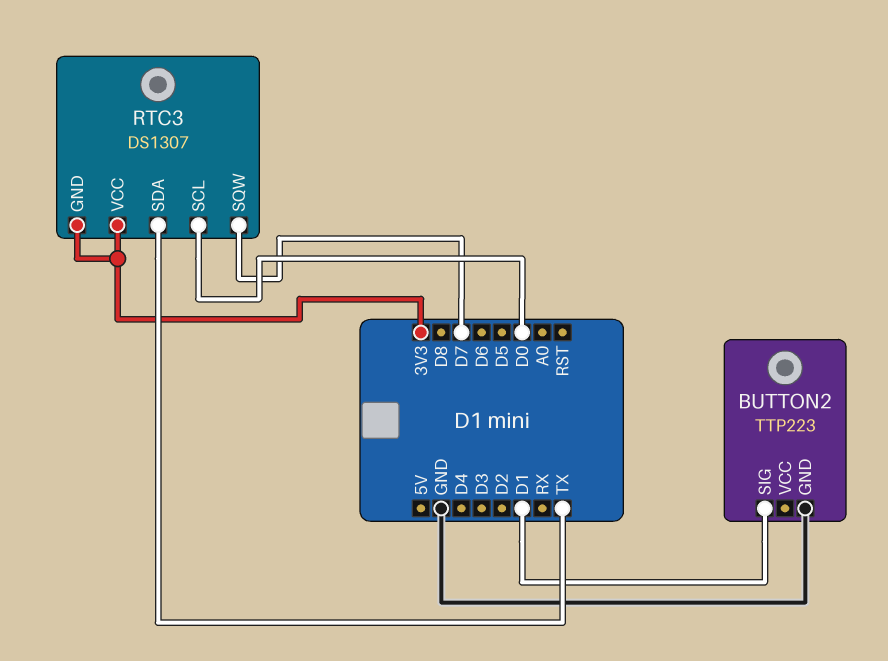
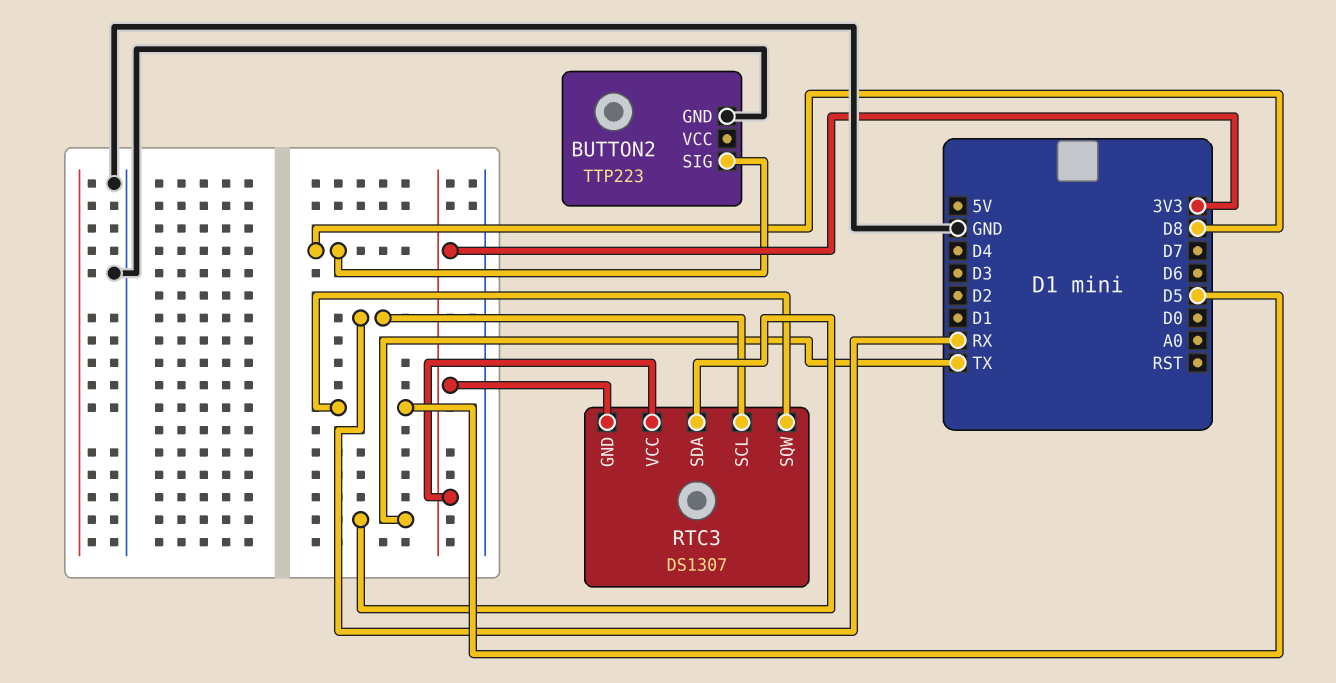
BUTTON2 pin SIG: D1 -> D8
RTC3 pin SCL: D0 -> RX
RTC3 pin SQW: D7 -> D5

